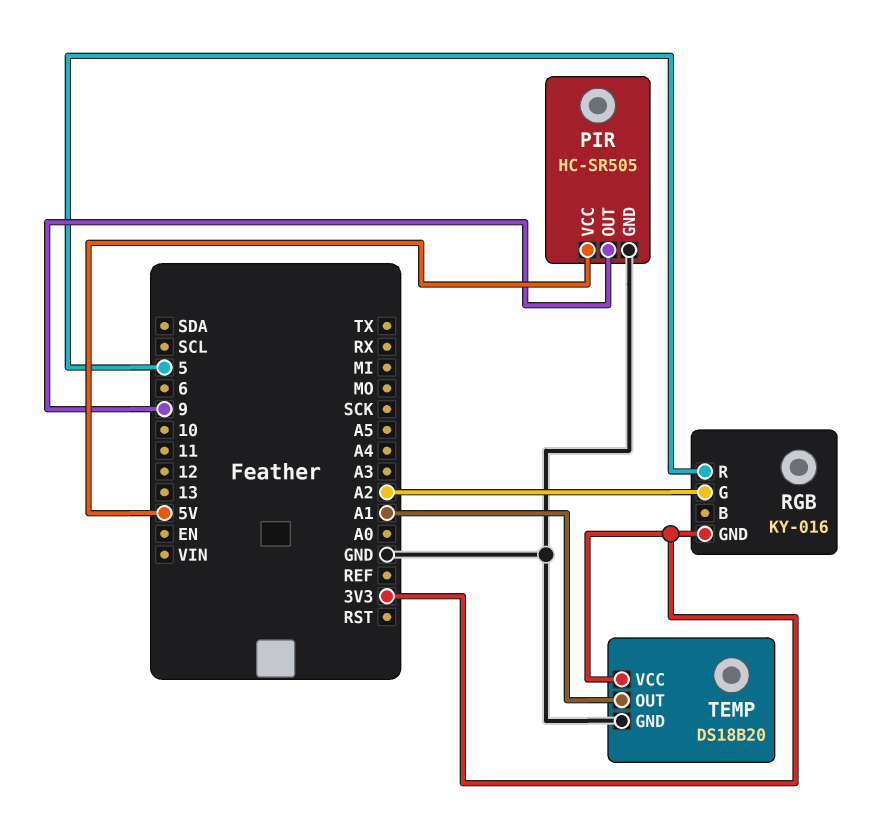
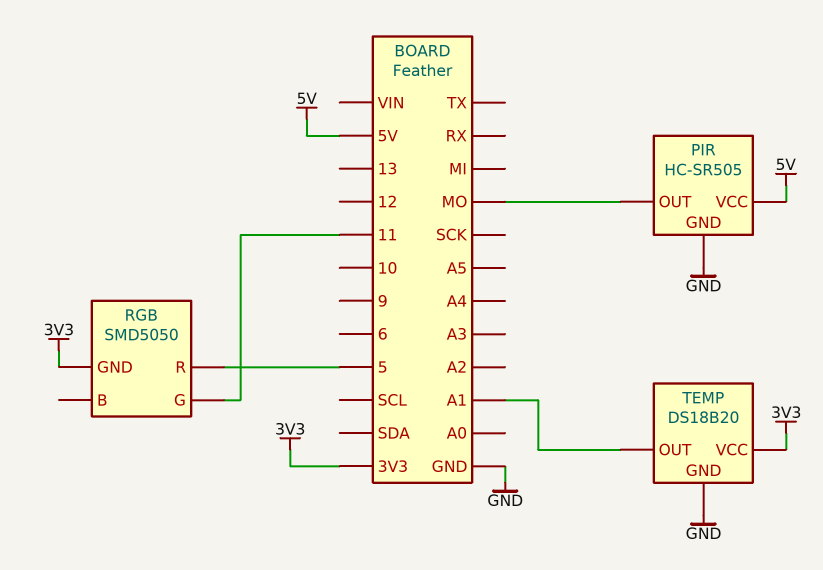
PIR pin OUT: 9 -> MO
RGB: KY-016 -> SMD5050
RGB pin G: A2 -> 11

